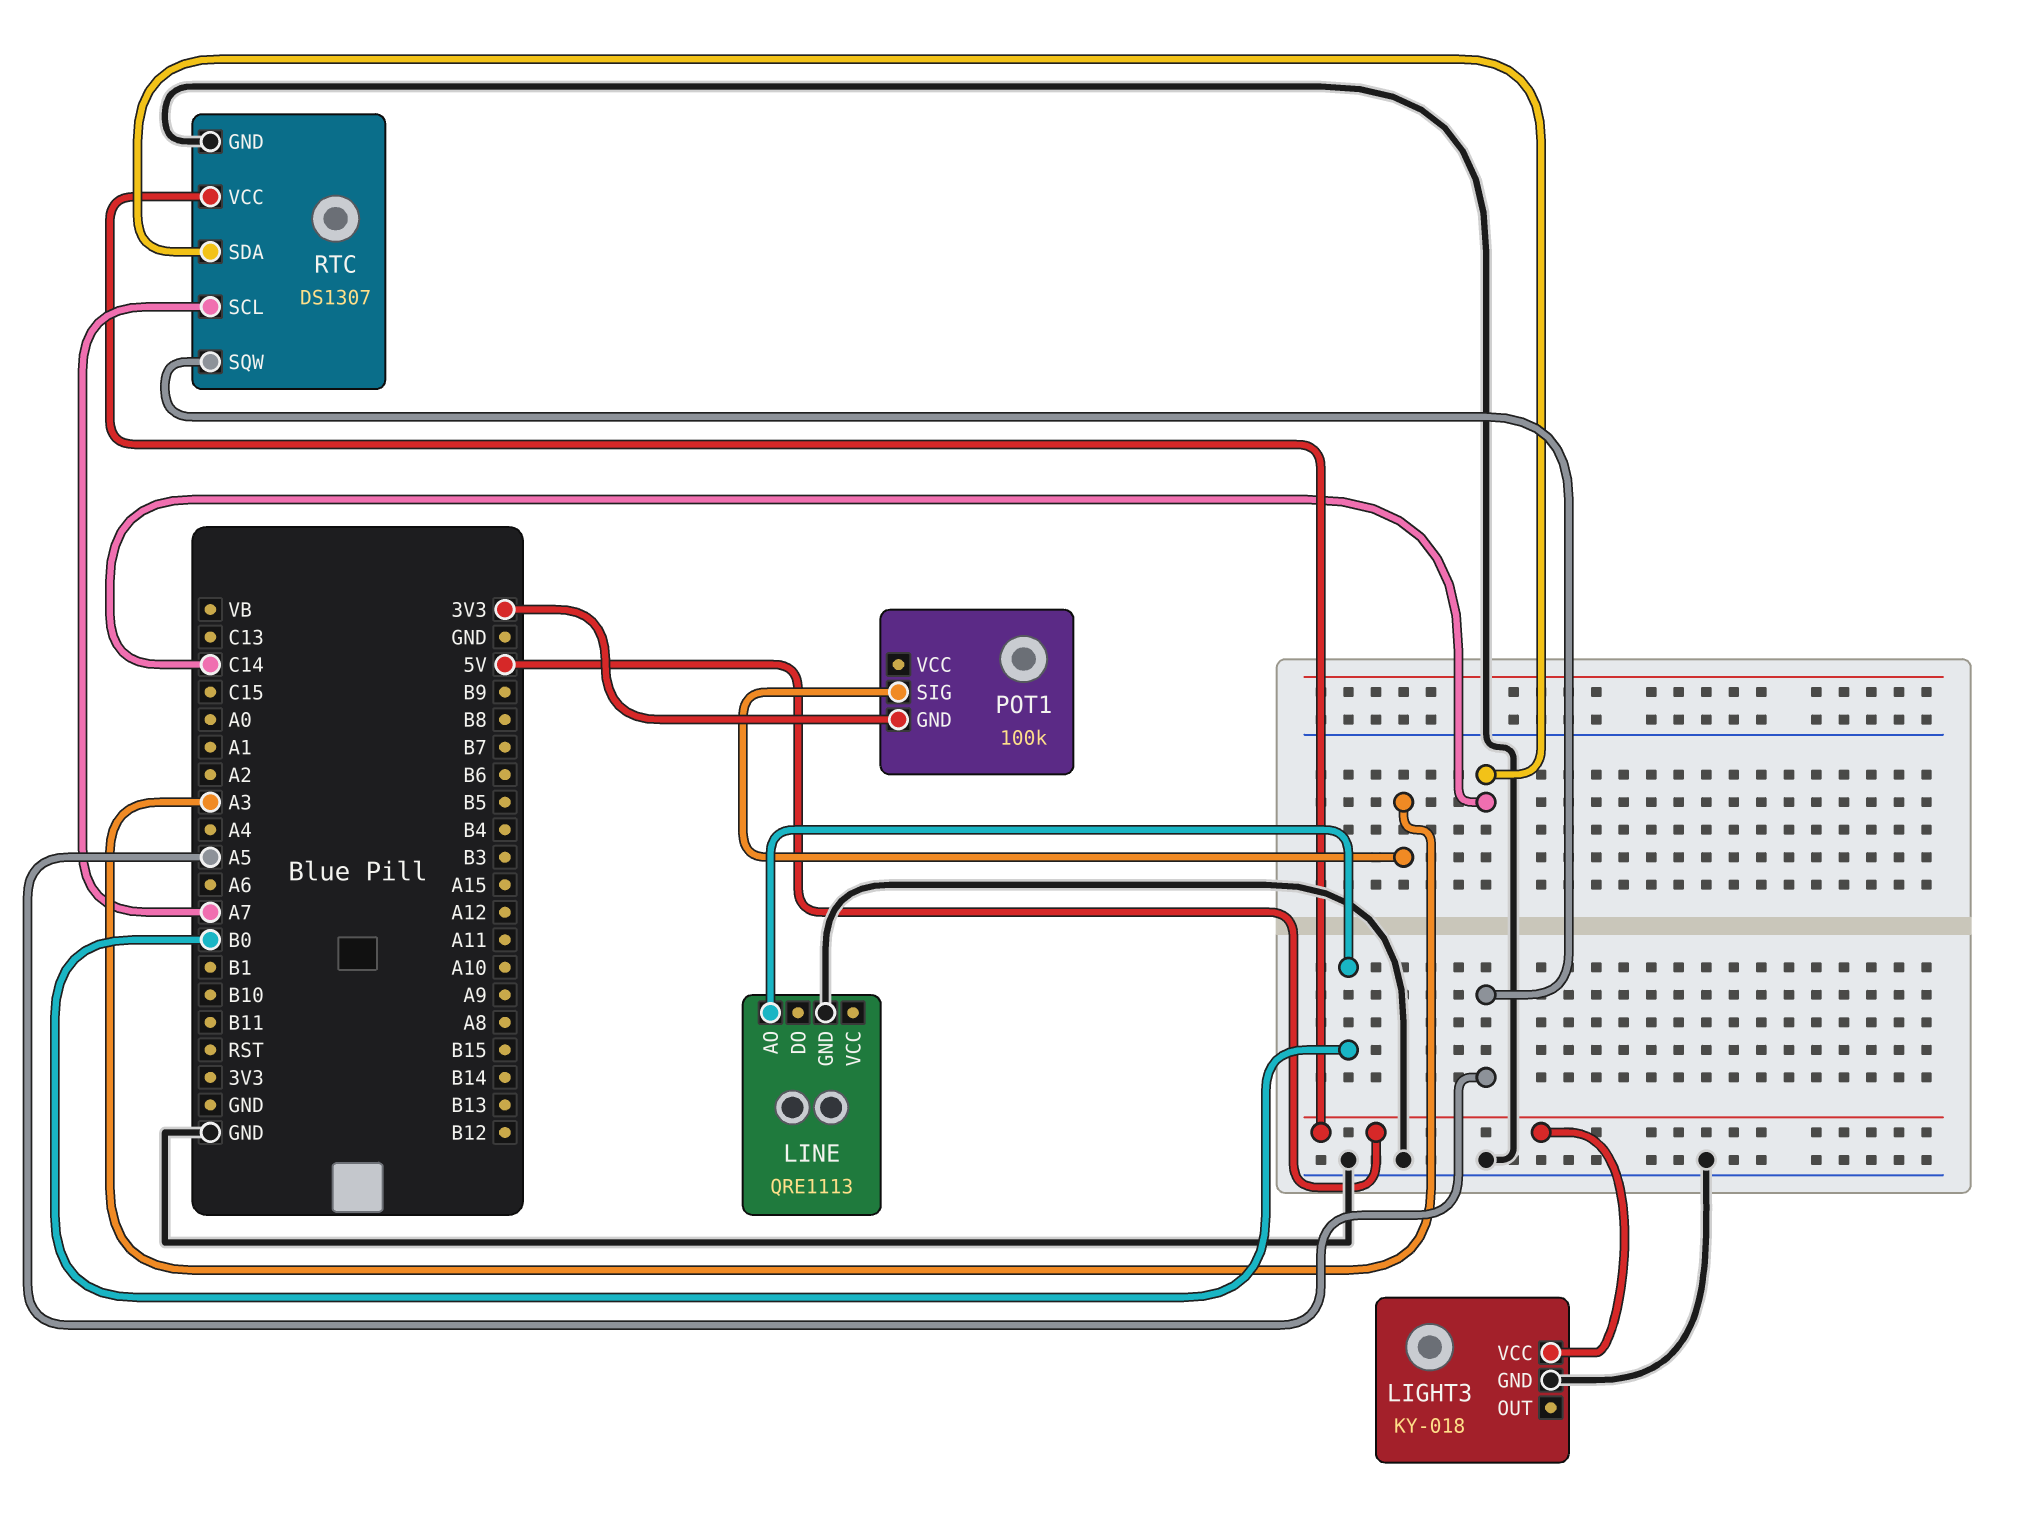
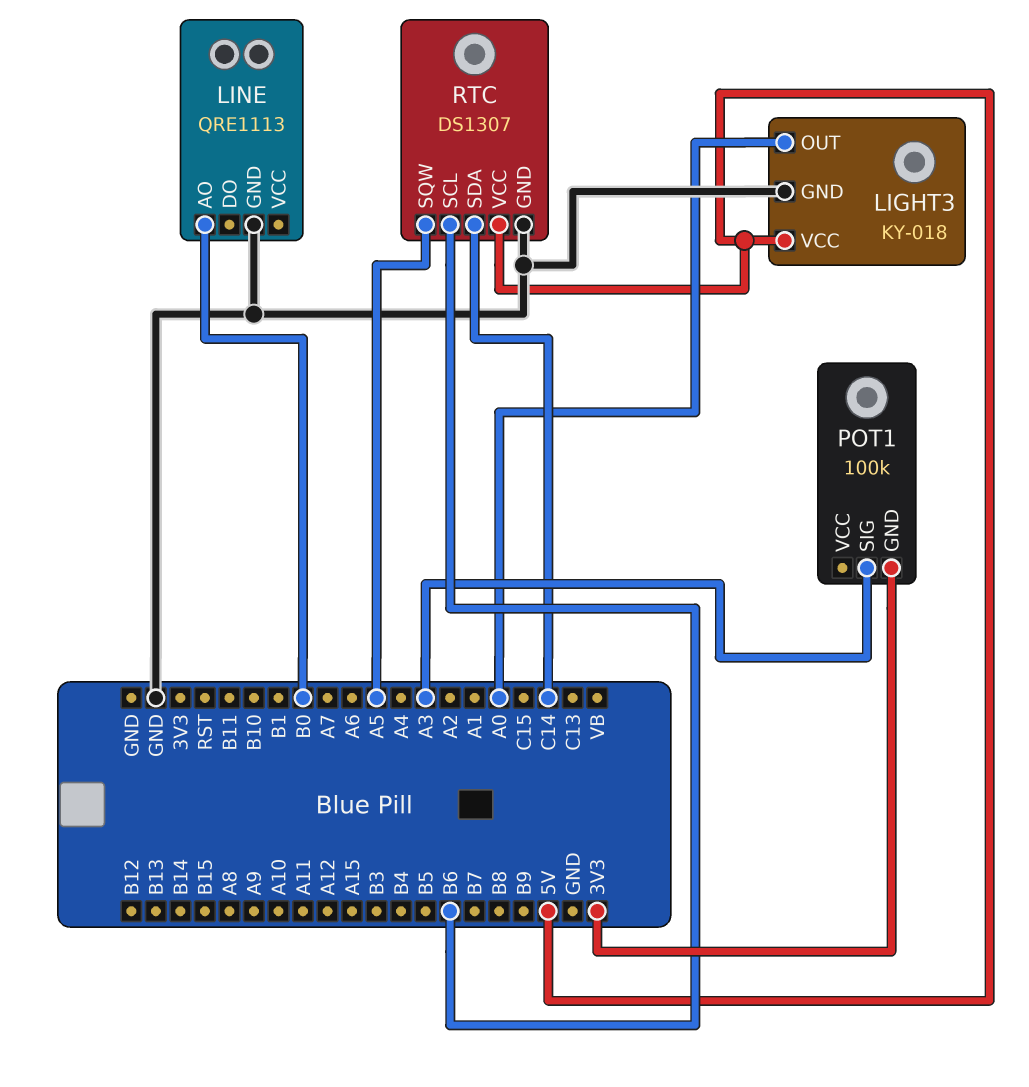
LIGHT3 pin OUT: none -> A0
RTC pin SCL: A7 -> B6

